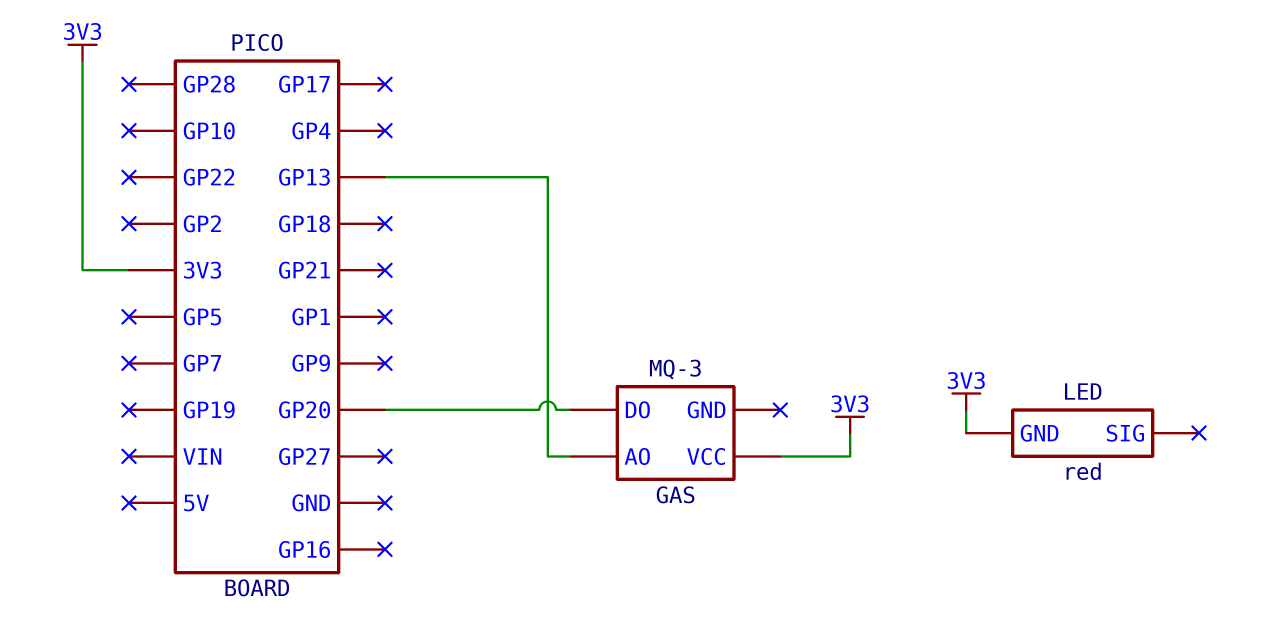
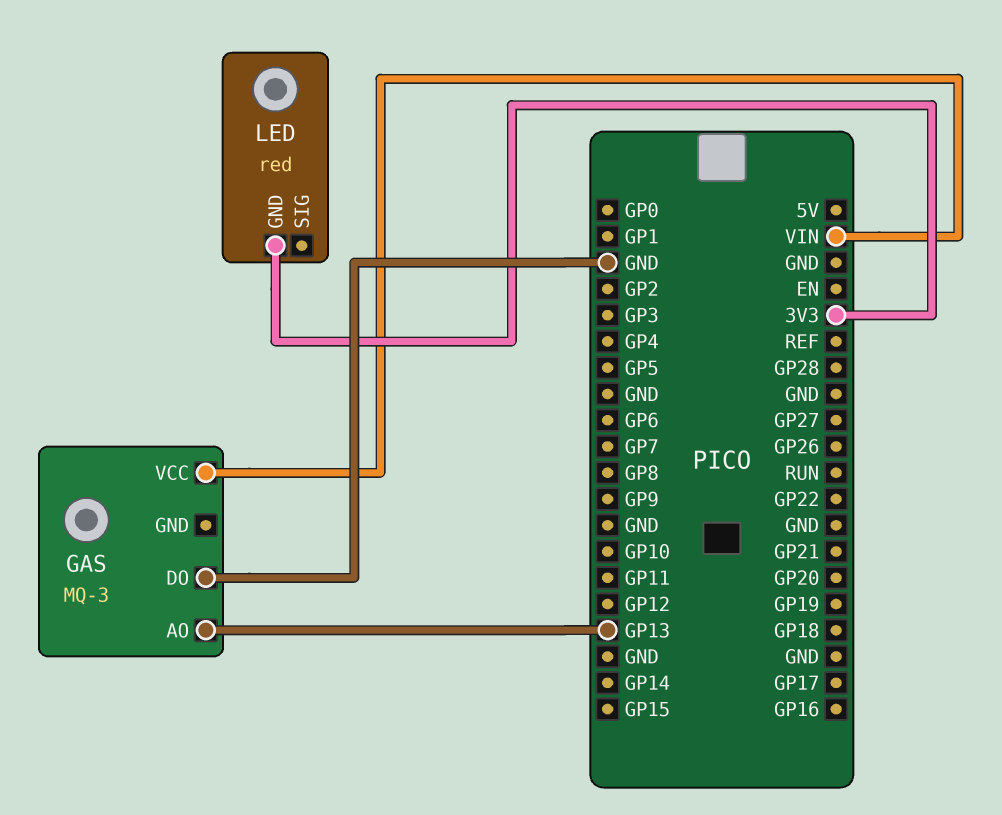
GAS pin DO: GP20 -> GND
GAS pin VCC: 3V3 -> VIN

